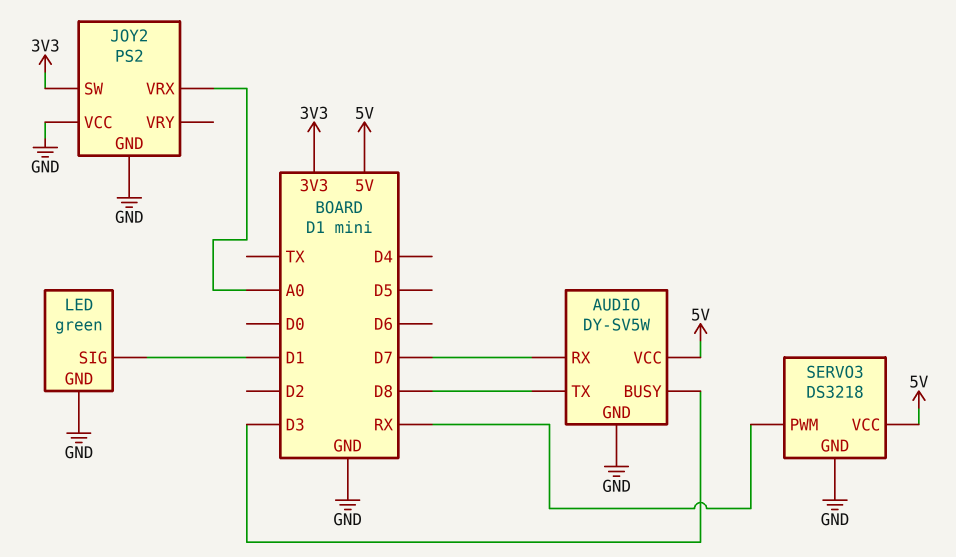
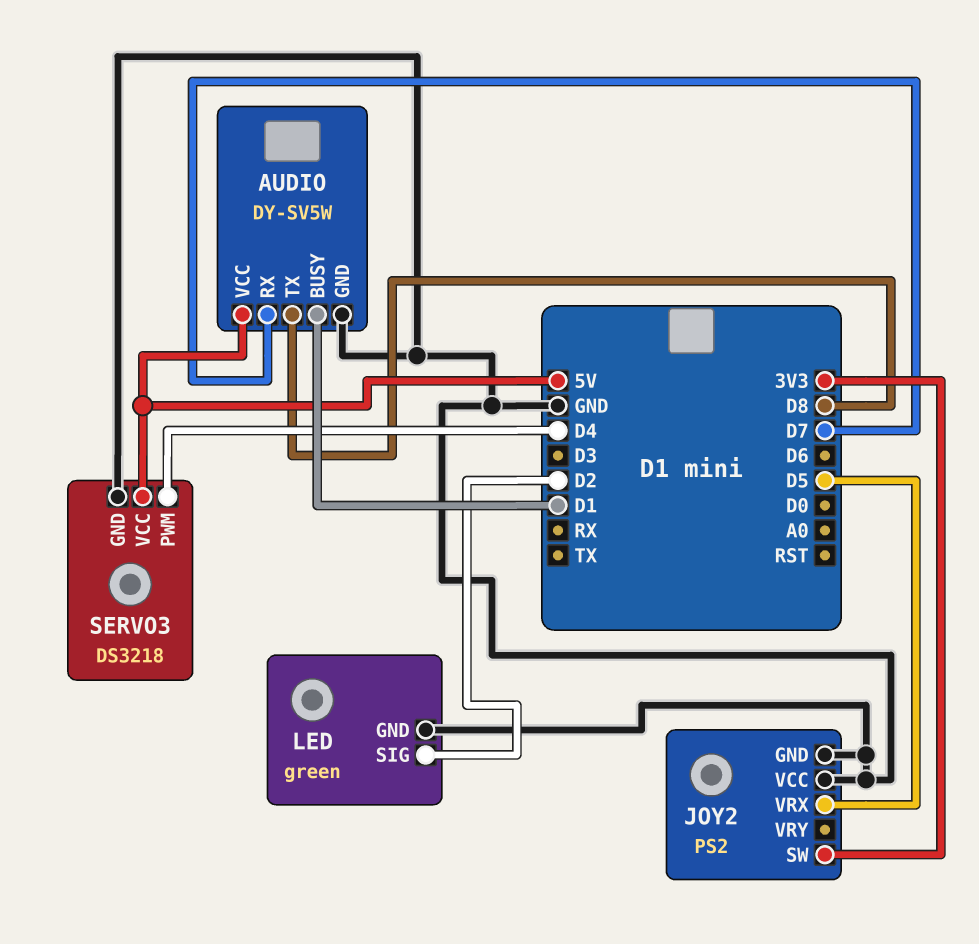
AUDIO pin BUSY: D3 -> D1
JOY2 pin VRX: A0 -> D5
LED pin SIG: D1 -> D2
SERVO3 pin PWM: RX -> D4

